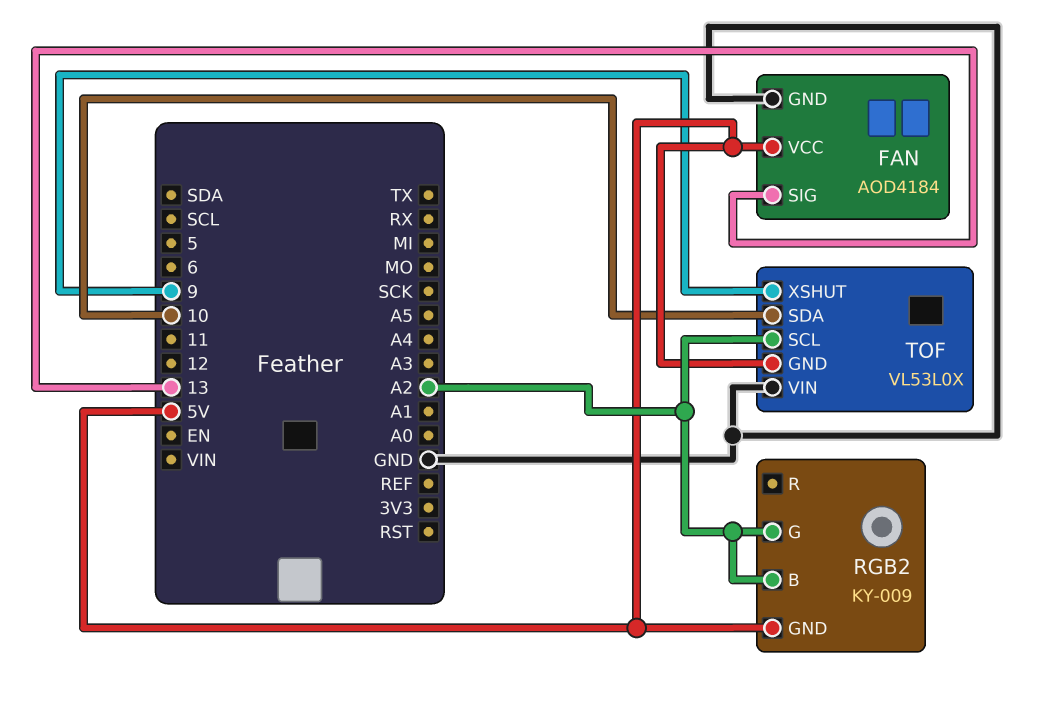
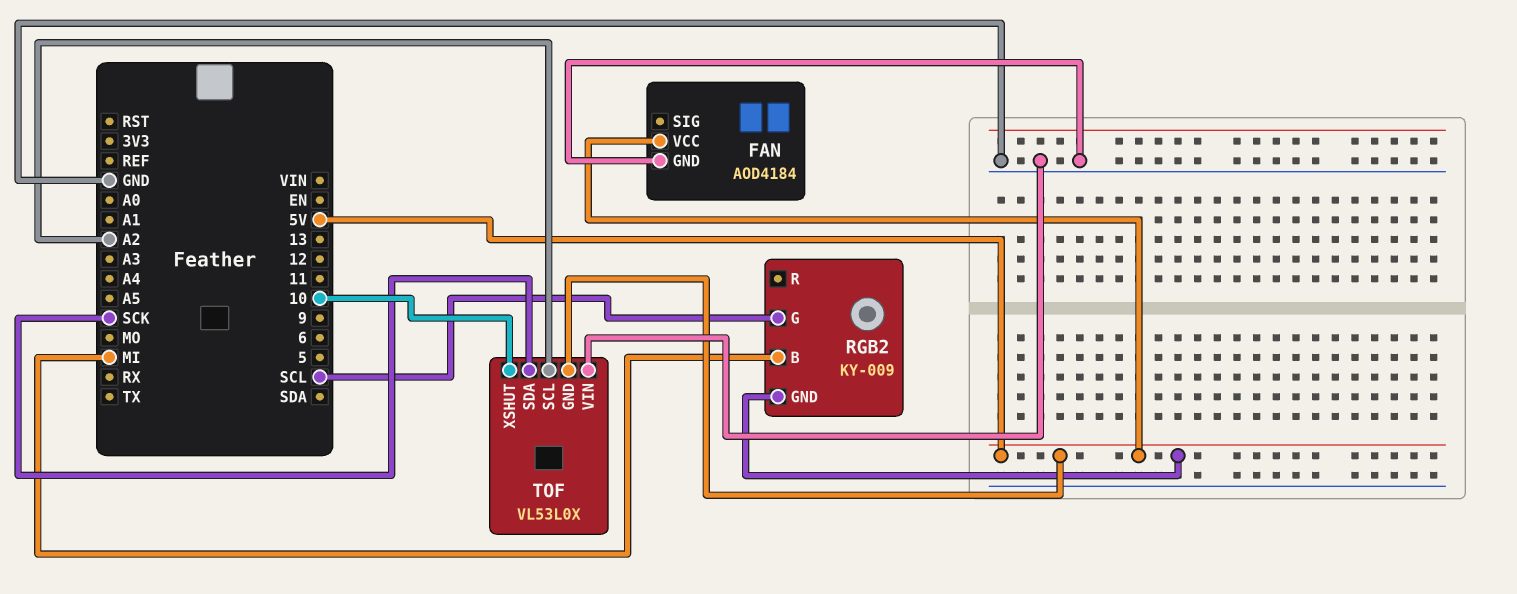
FAN pin SIG: 13 -> none
RGB2 pin B: A2 -> MI
RGB2 pin G: A2 -> SCL
TOF pin SDA: 10 -> SCK
TOF pin XSHUT: 9 -> 10

